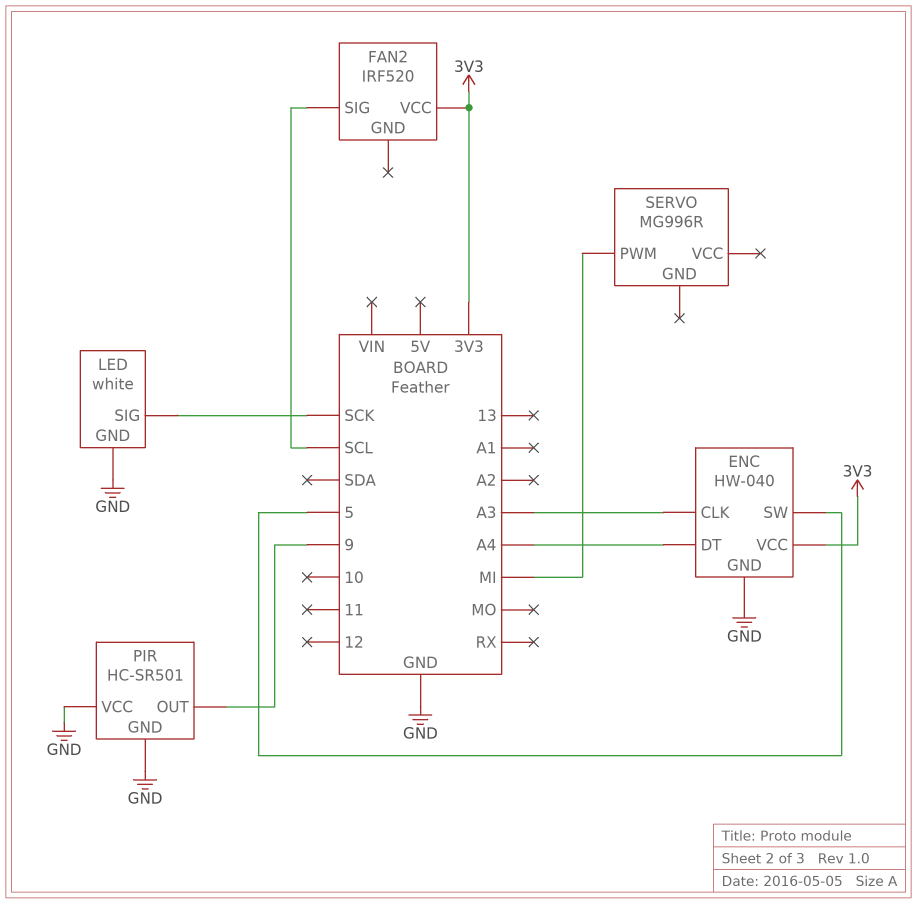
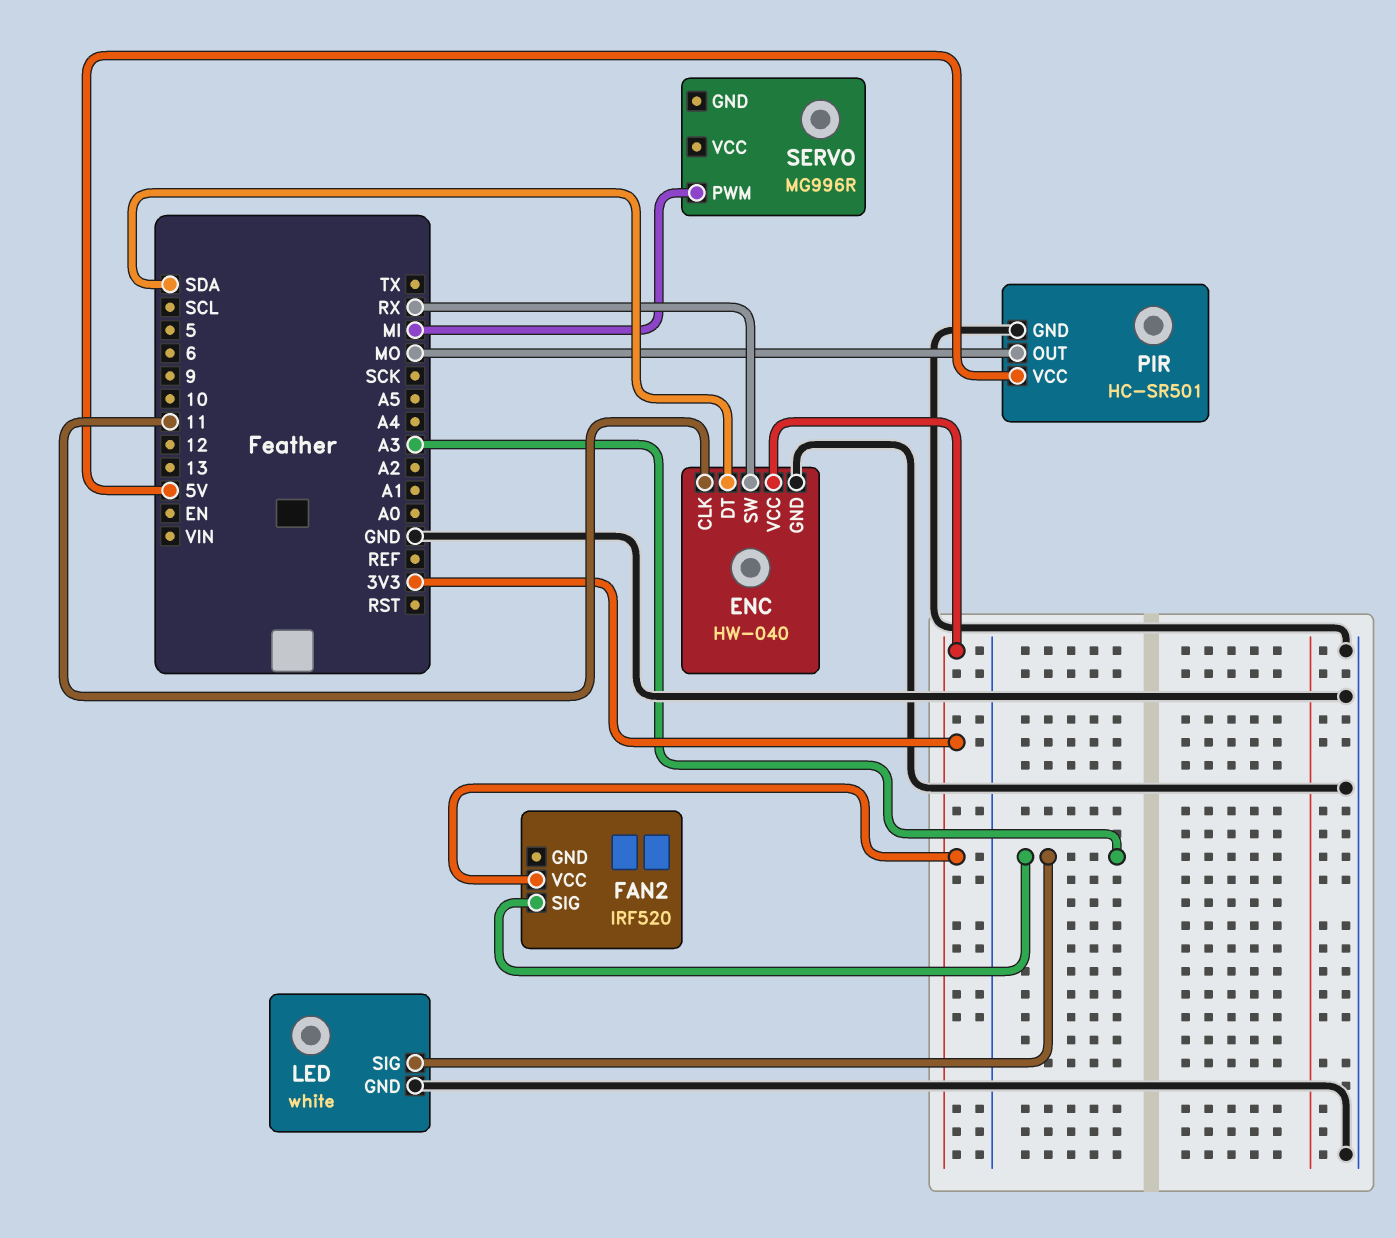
ENC pin CLK: A3 -> 11
ENC pin DT: A4 -> SDA
ENC pin SW: 5 -> RX
FAN2 pin SIG: SCL -> A3
LED pin SIG: SCK -> A3
PIR pin OUT: 9 -> MO
PIR pin VCC: GND -> 5V

